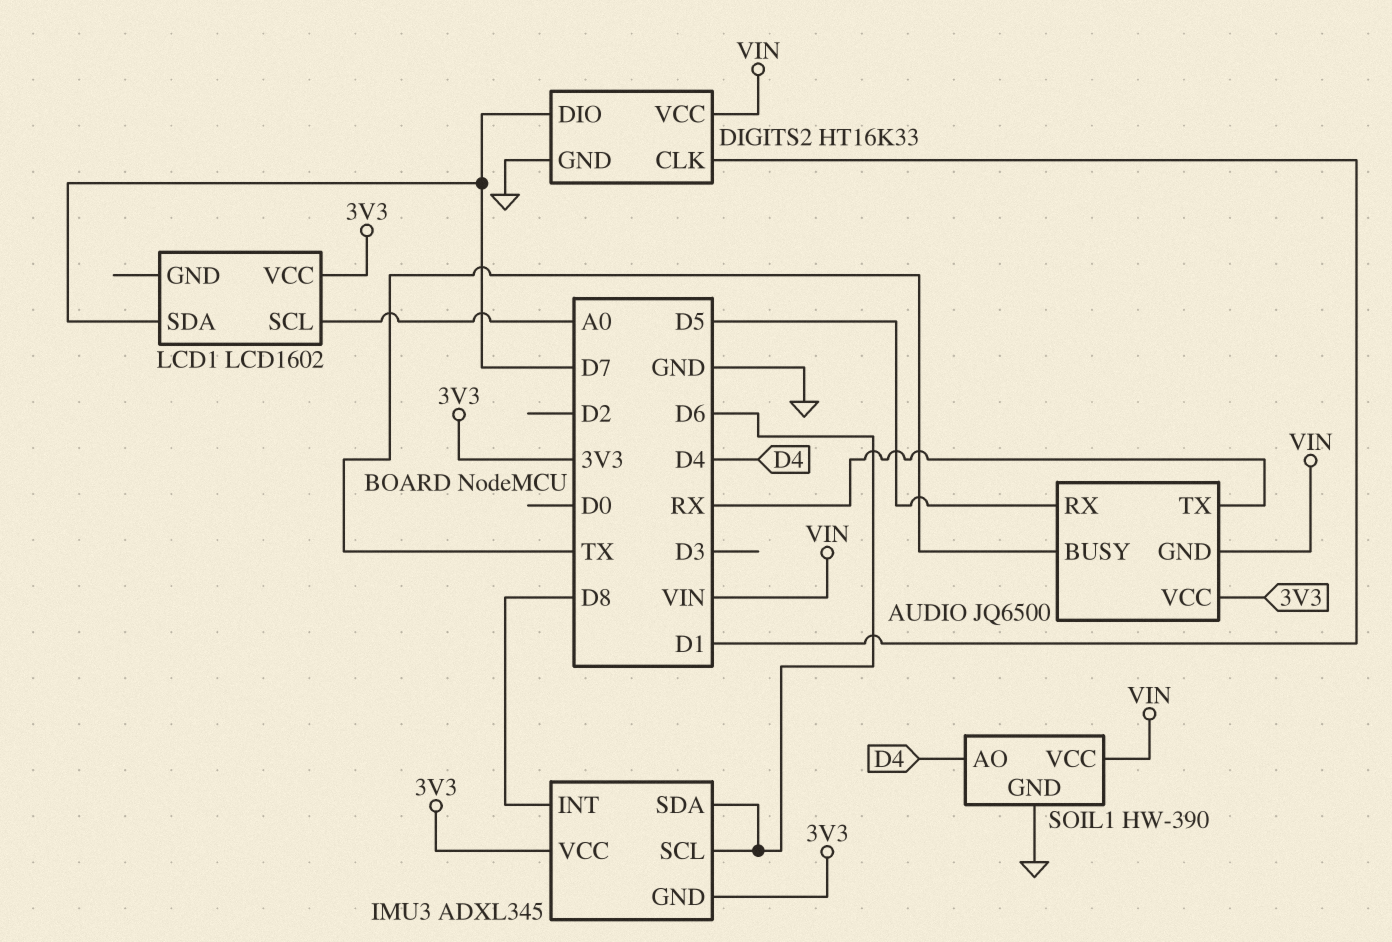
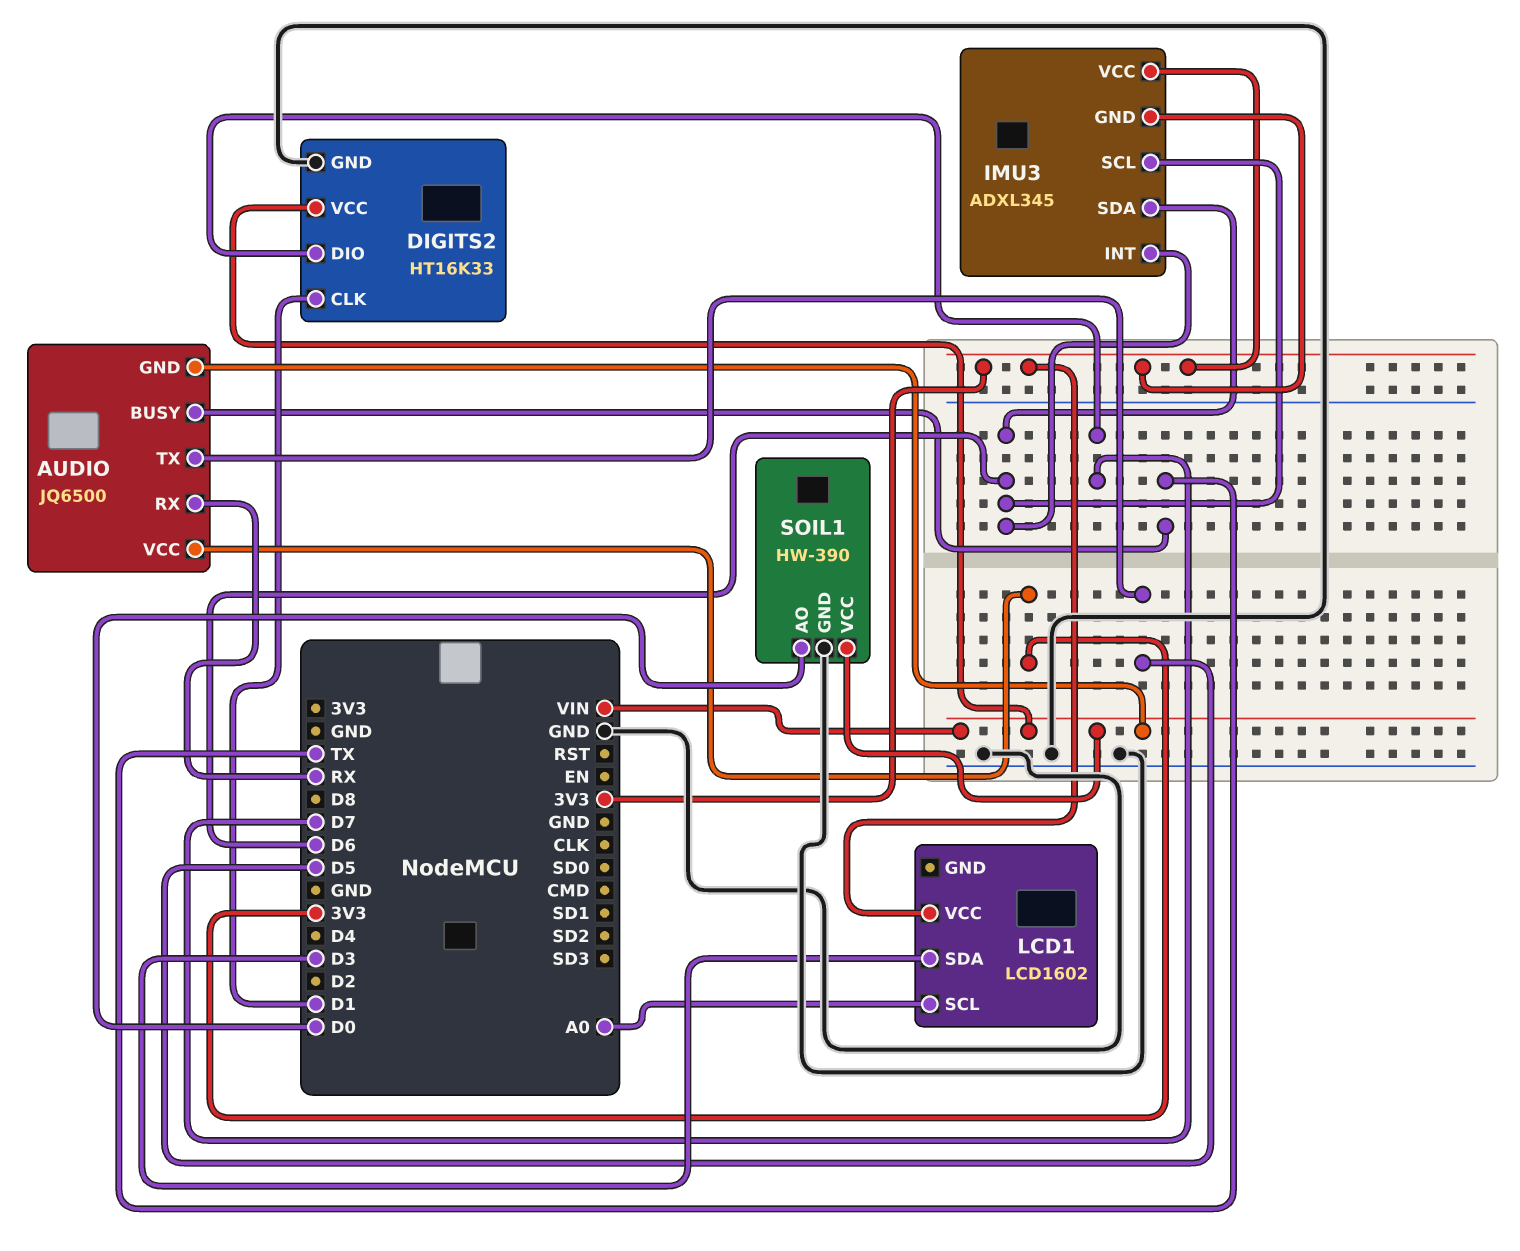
AUDIO pin RX: D5 -> RX
AUDIO pin TX: RX -> D5
IMU3 pin INT: D8 -> D6
LCD1 pin SDA: D7 -> D3
SOIL1 pin AO: D4 -> D0

